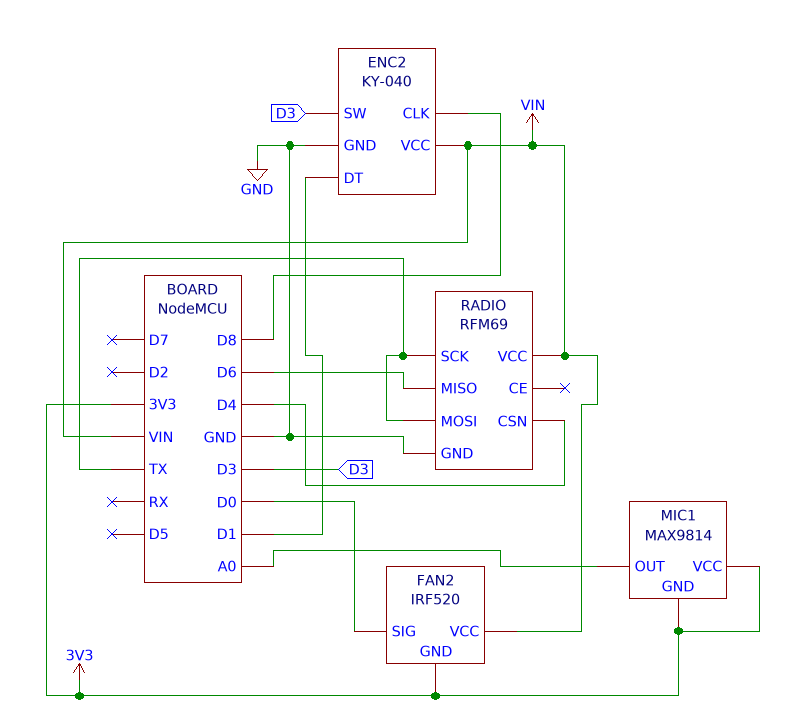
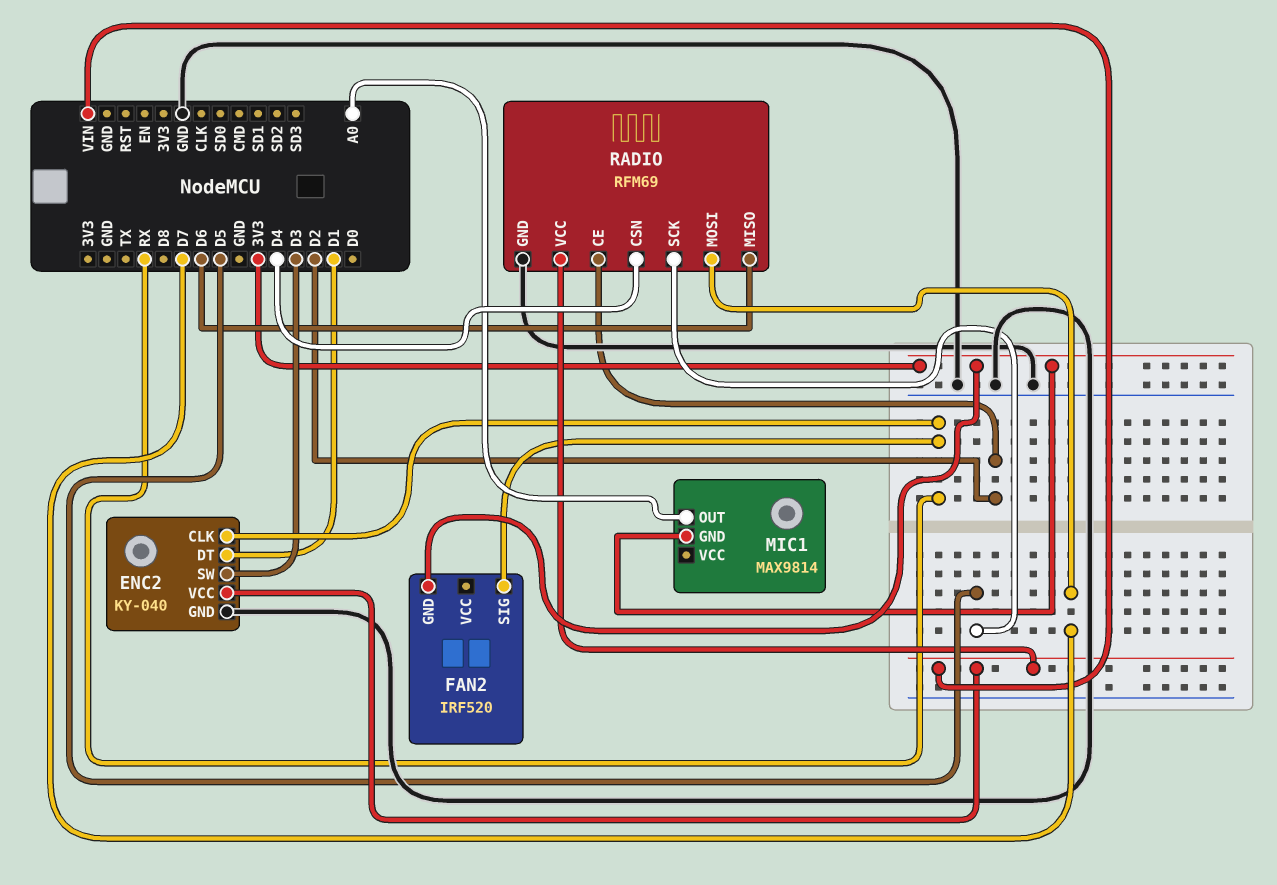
ENC2 pin CLK: D8 -> RX
FAN2 pin SIG: D0 -> RX
FAN2 pin VCC: VIN -> none
MIC1 pin VCC: 3V3 -> none
RADIO pin CE: none -> D2
RADIO pin MOSI: TX -> D7
RADIO pin SCK: TX -> D5

